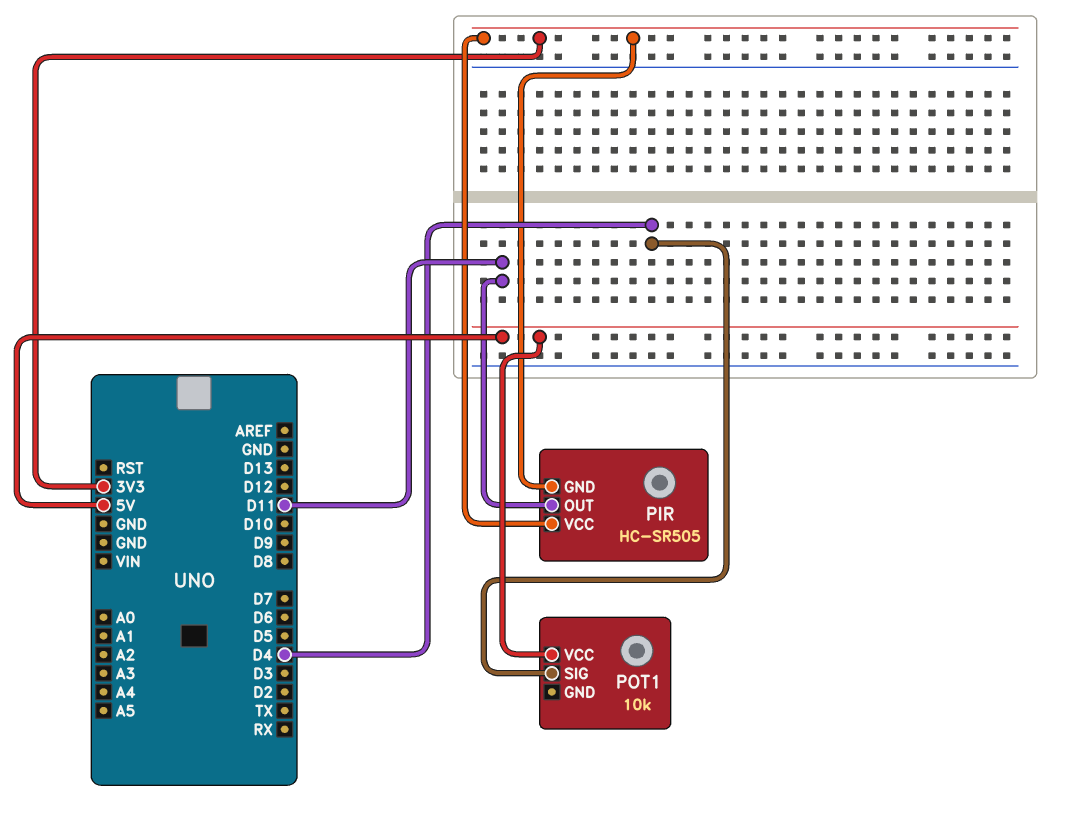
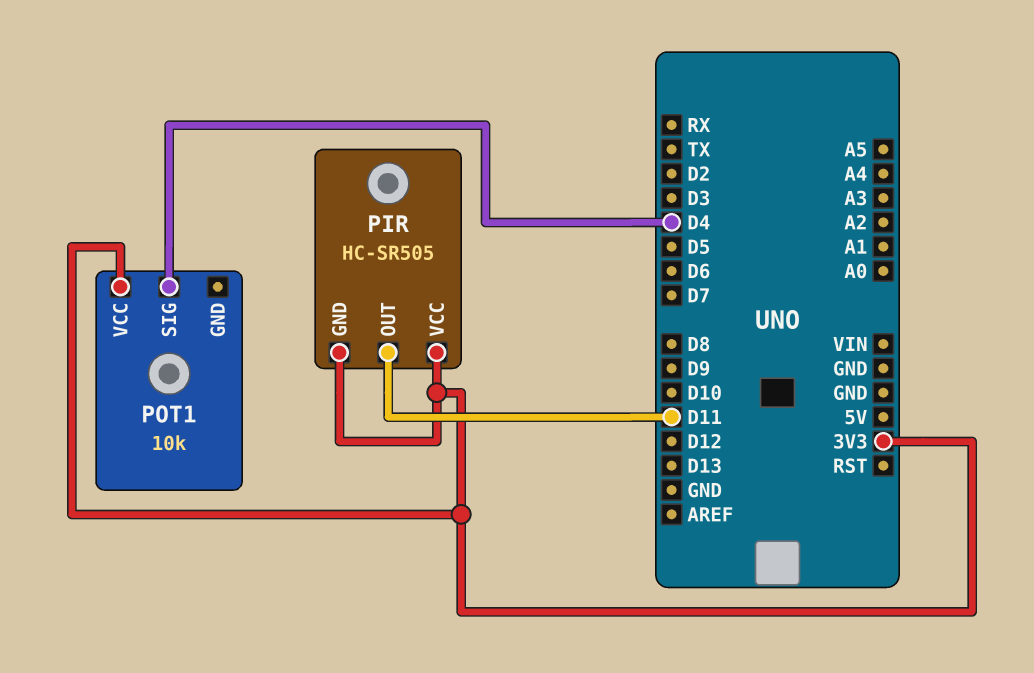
POT1 pin VCC: 5V -> 3V3

